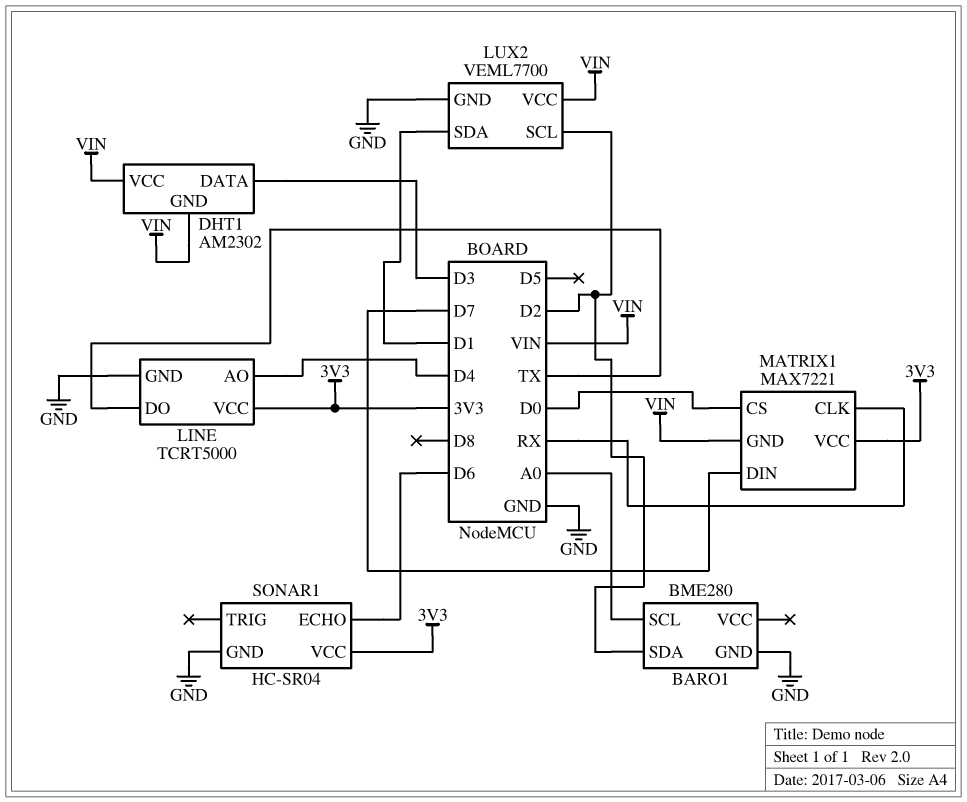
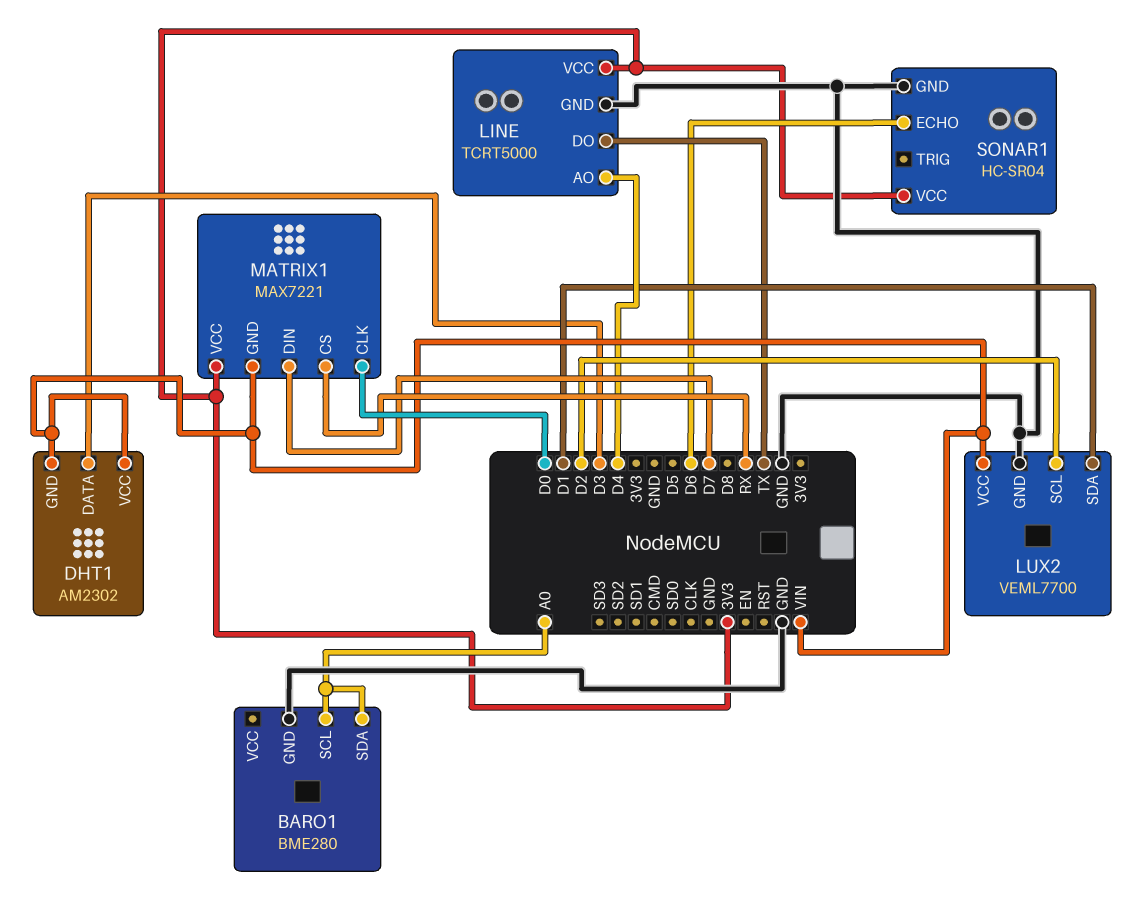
BARO1 pin SDA: D2 -> A0
MATRIX1 pin CLK: RX -> D0
MATRIX1 pin CS: D0 -> RX

